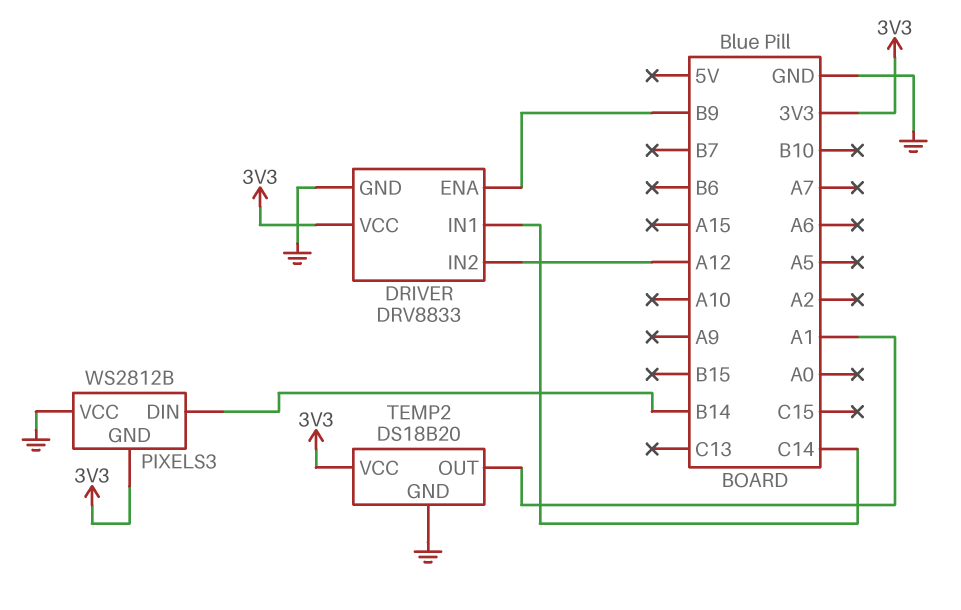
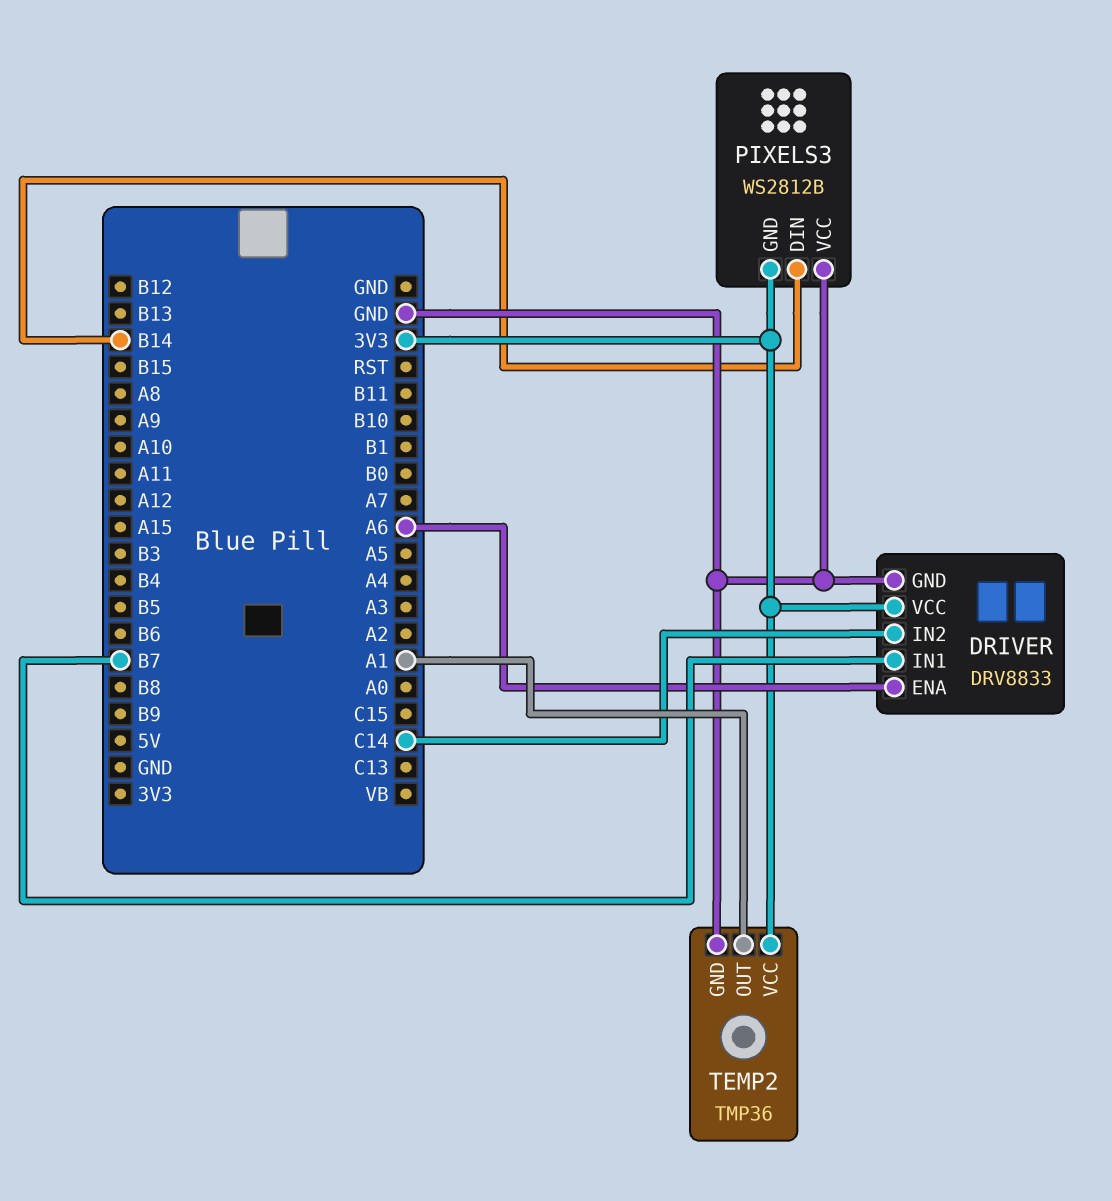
DRIVER pin ENA: B9 -> A6
DRIVER pin IN1: C14 -> B7
DRIVER pin IN2: A12 -> C14
TEMP2: DS18B20 -> TMP36

